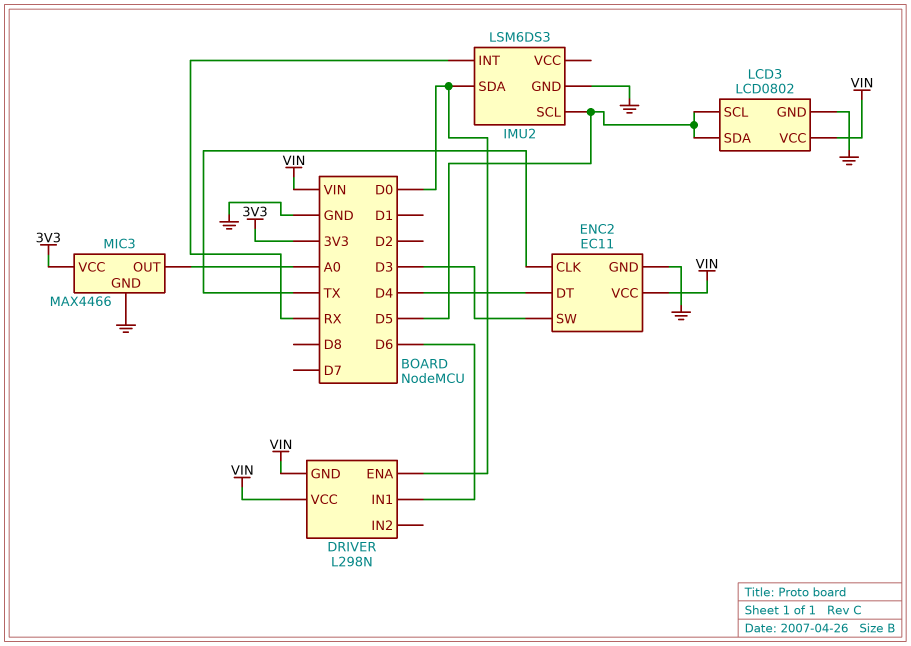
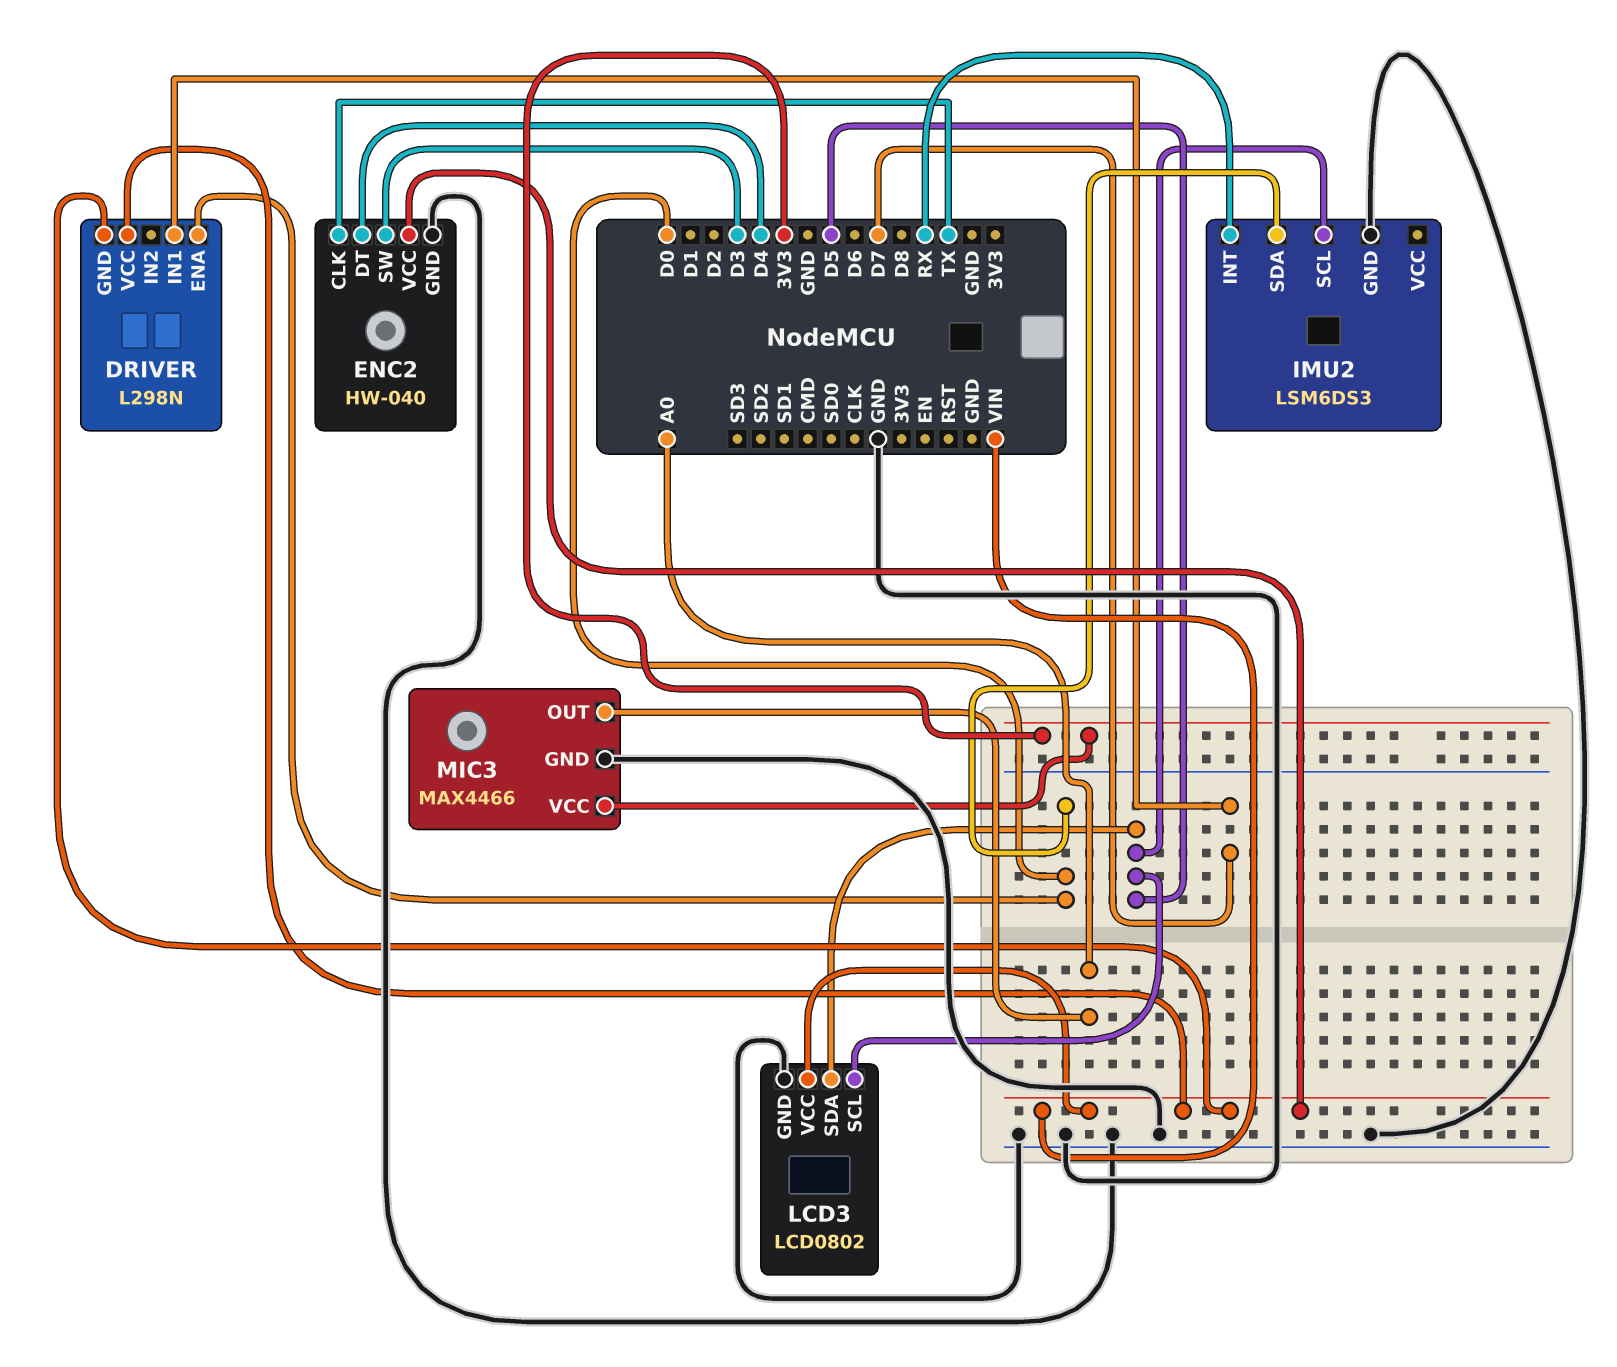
DRIVER pin IN1: D6 -> D7
ENC2: EC11 -> HW-040

